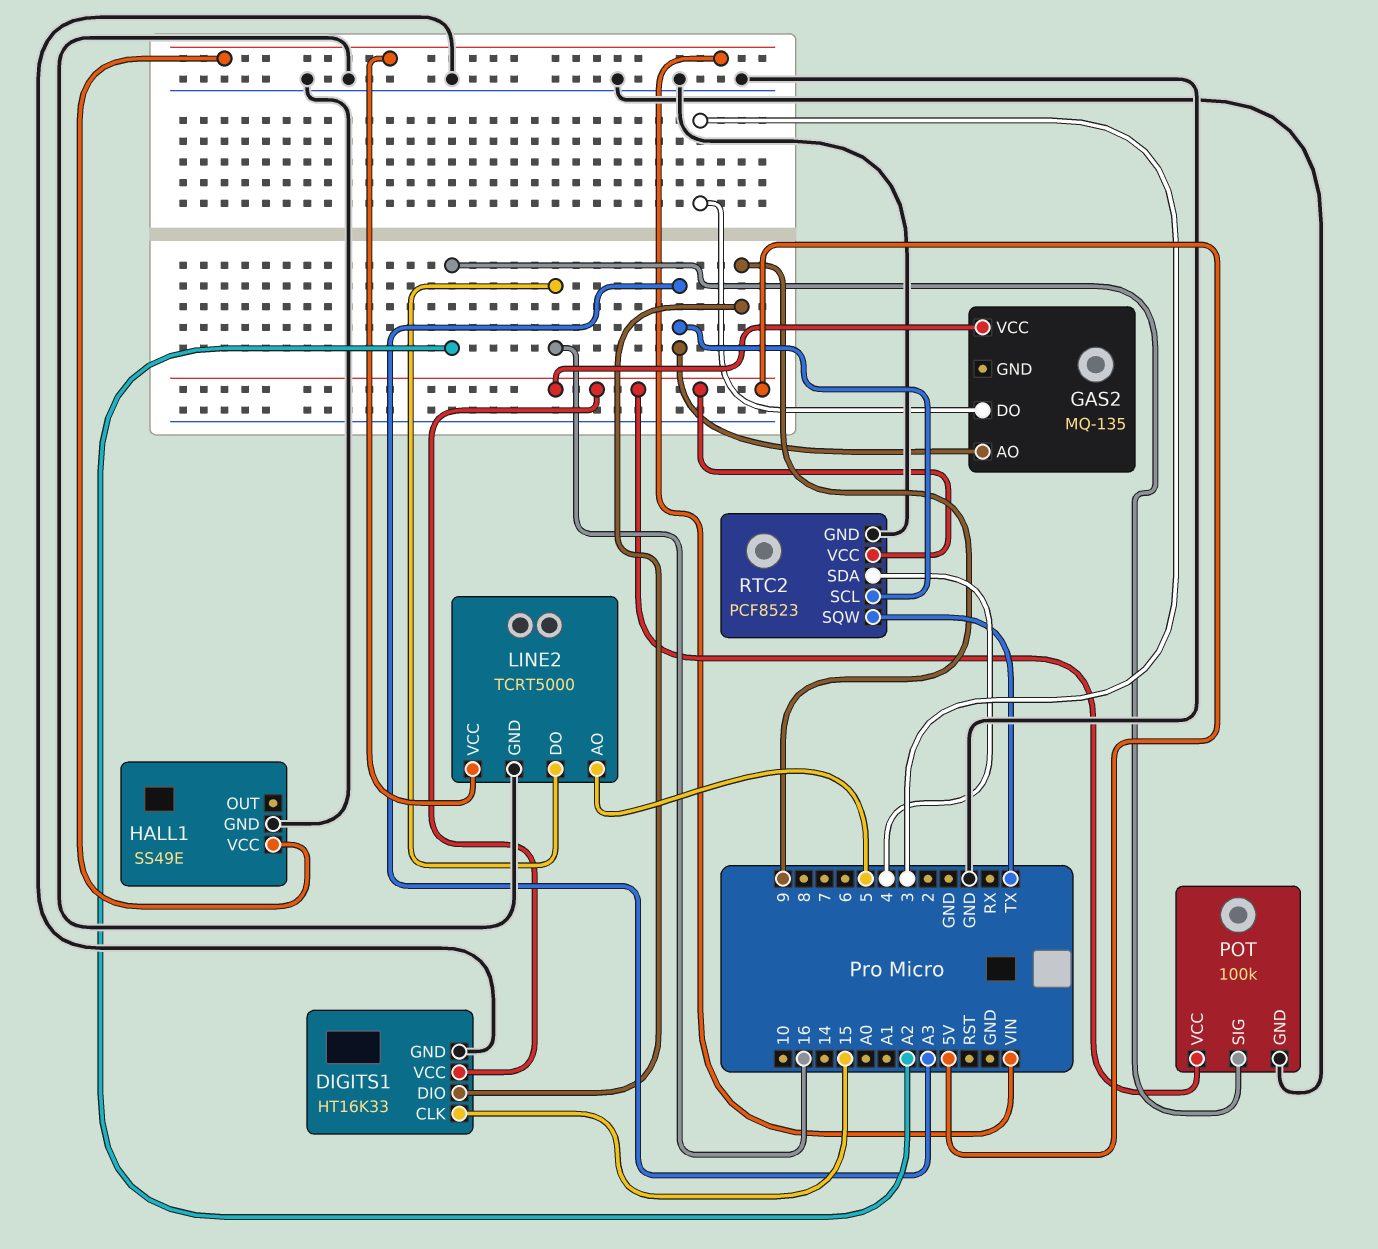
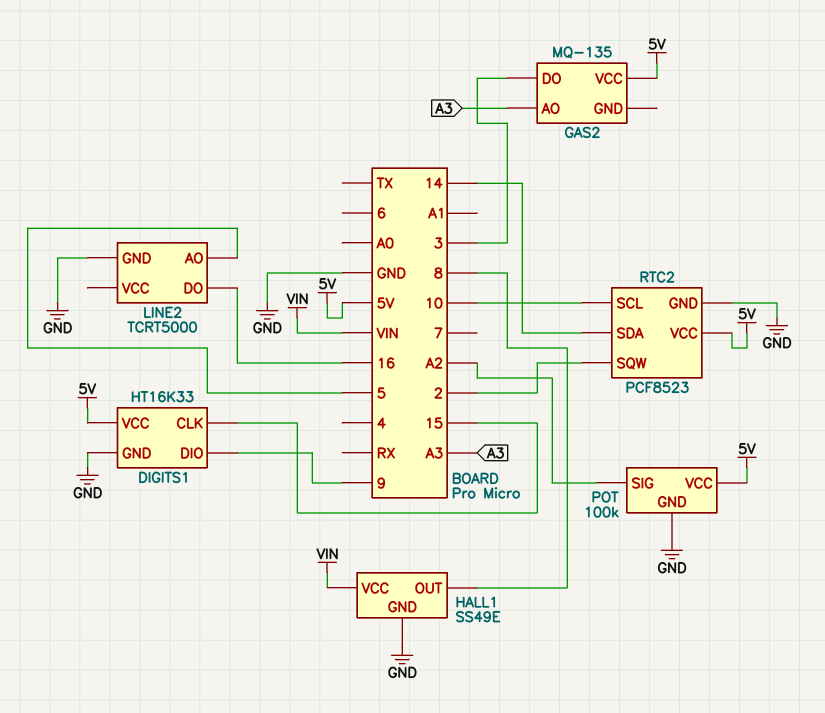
HALL1 pin OUT: none -> 8
LINE2 pin VCC: VIN -> none
RTC2 pin SCL: A3 -> 10
RTC2 pin SDA: 4 -> 14
RTC2 pin SQW: TX -> 2

